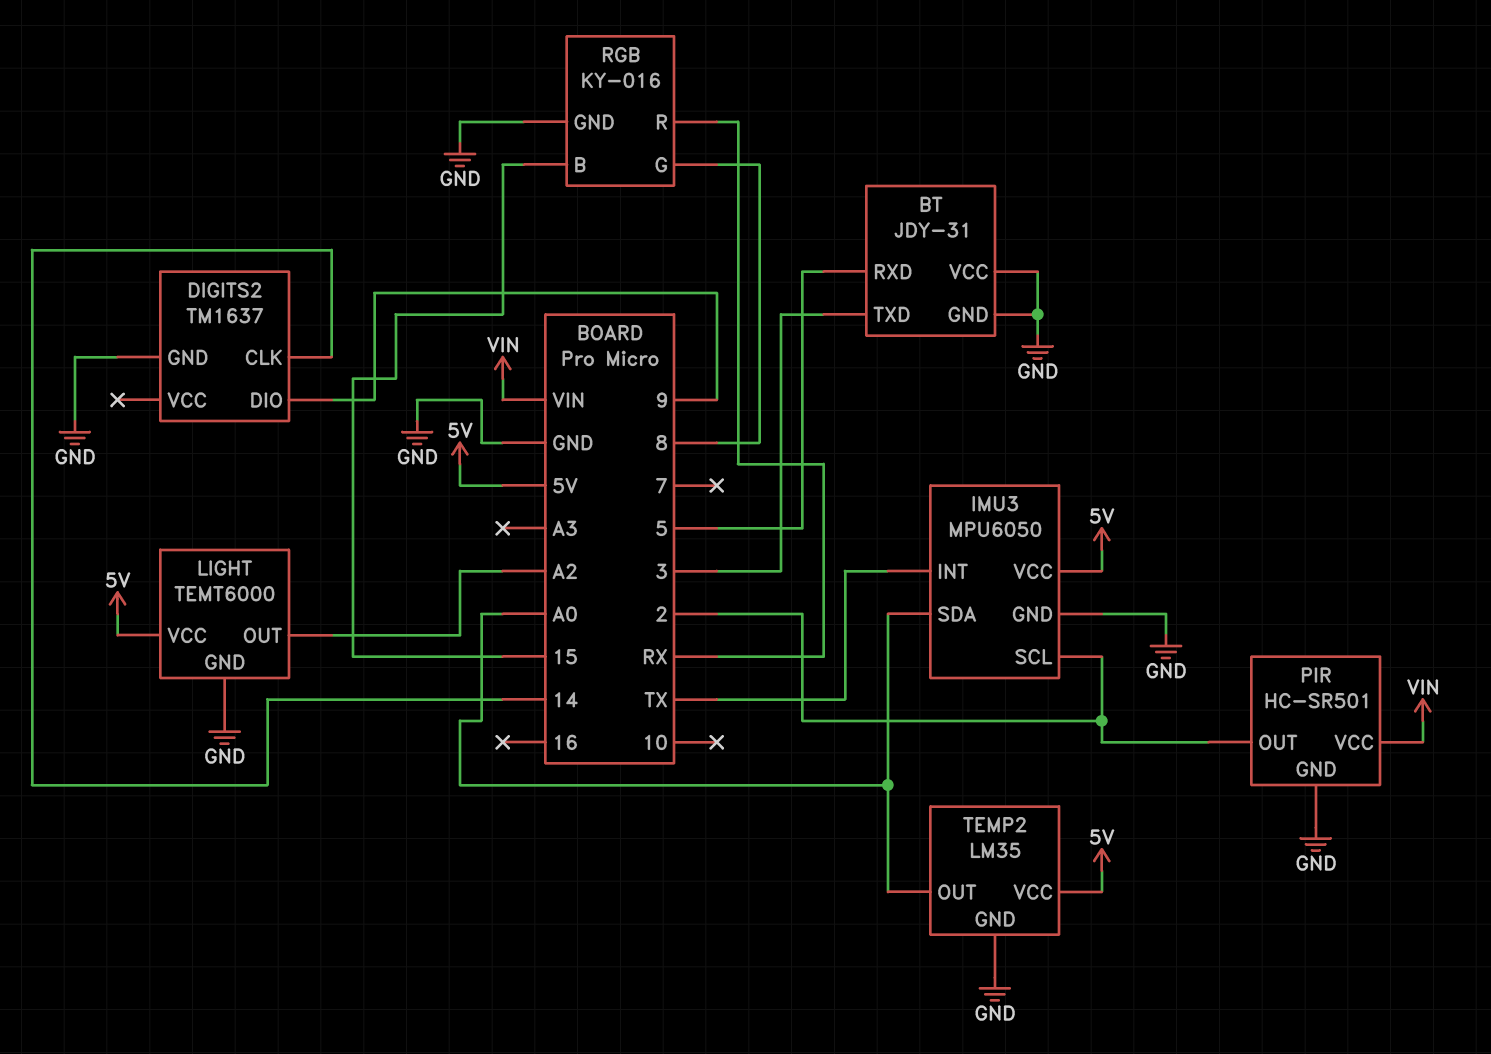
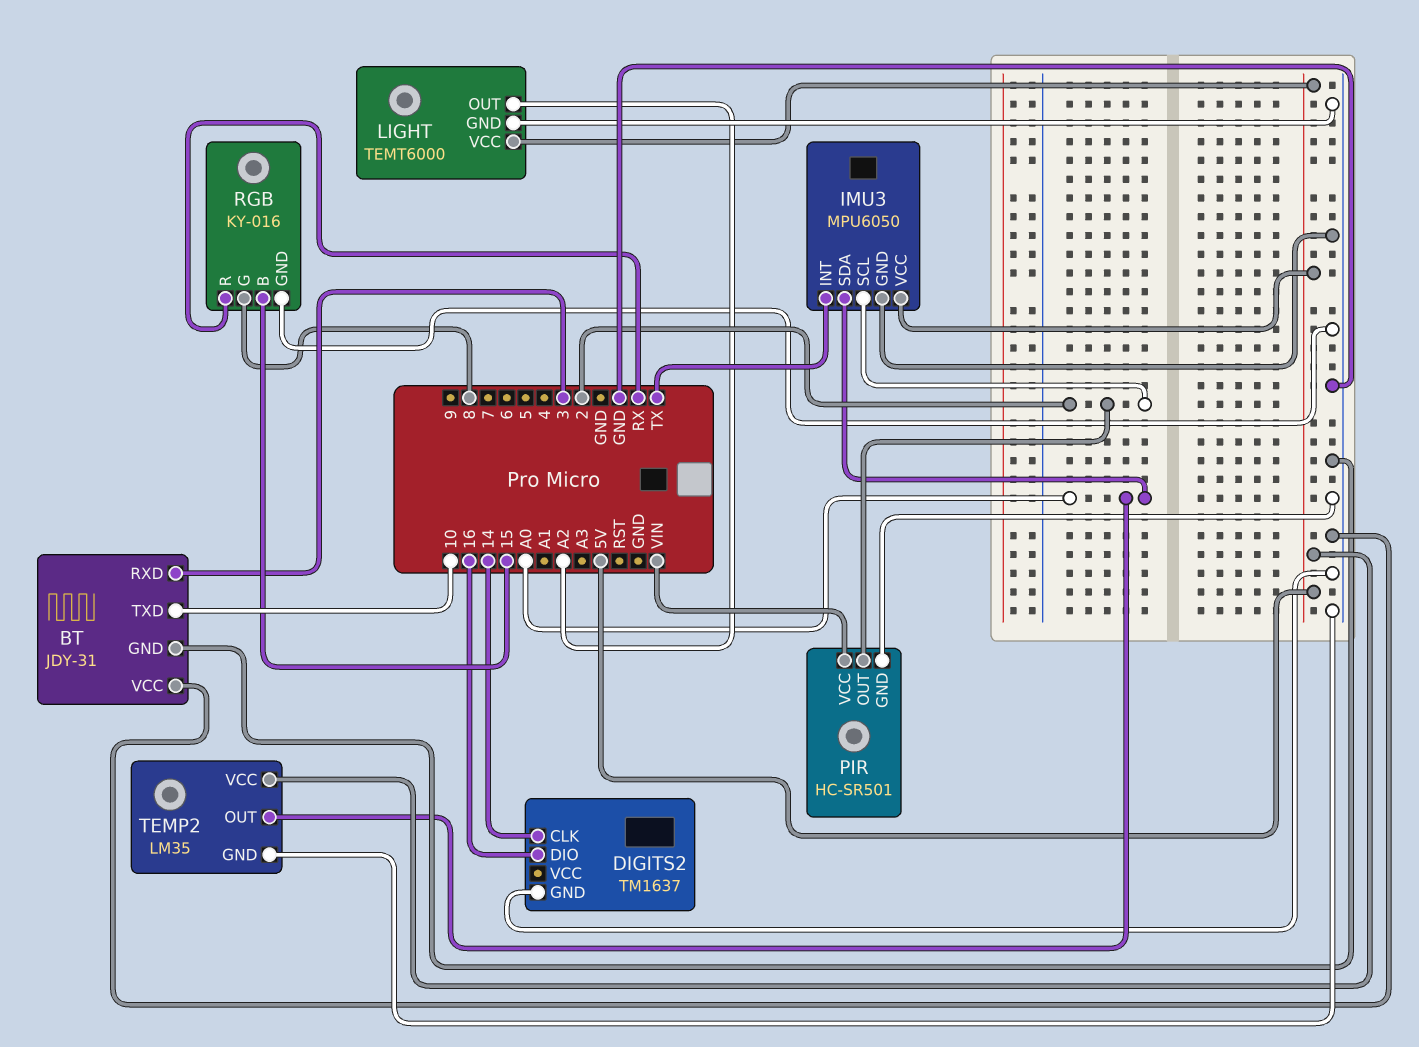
BT pin RXD: 5 -> 3
BT pin TXD: 3 -> 10
DIGITS2 pin DIO: 9 -> 16

